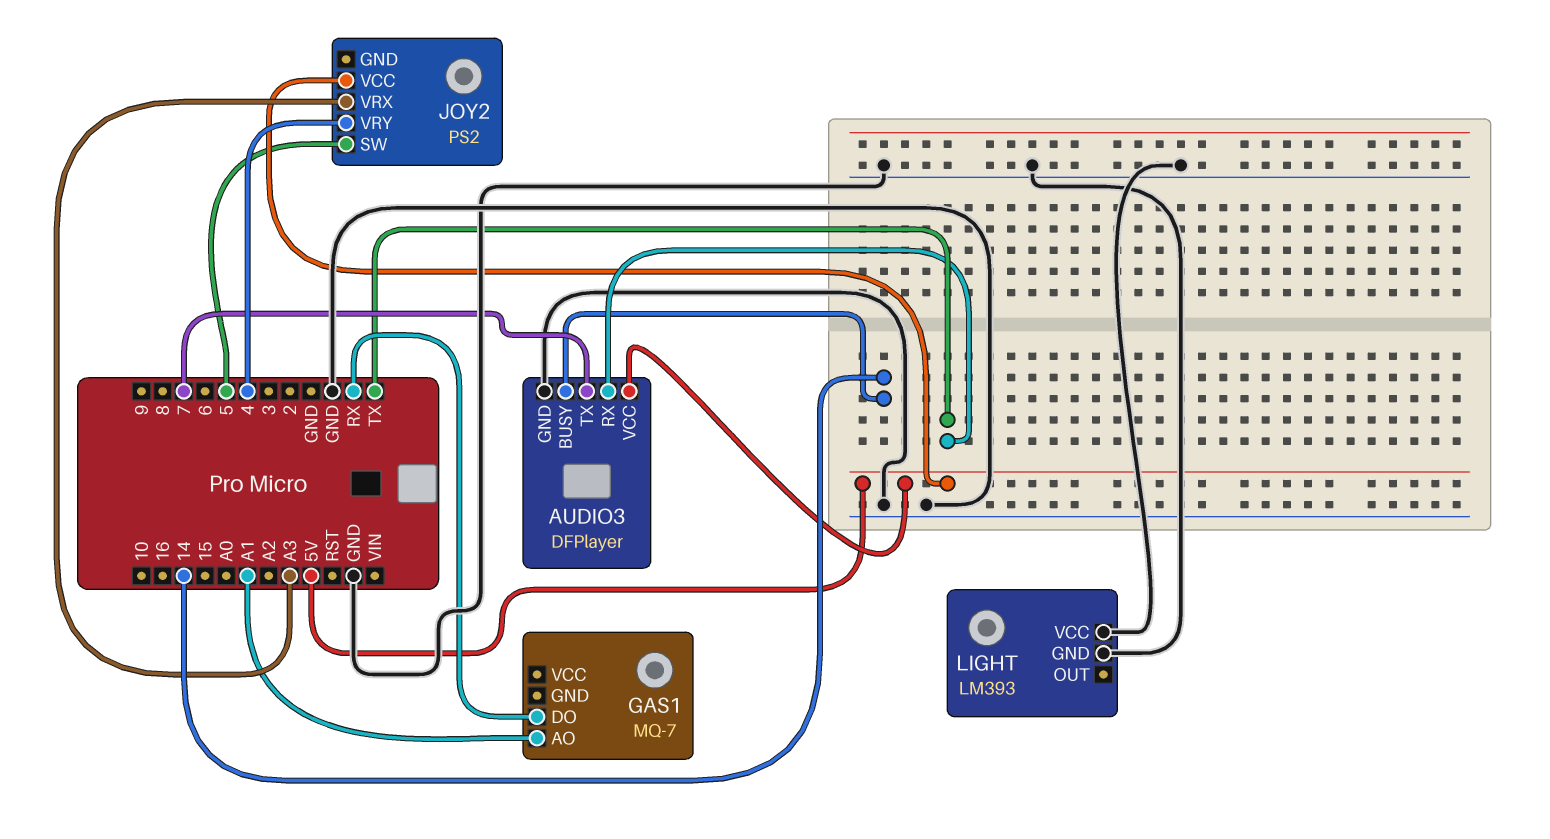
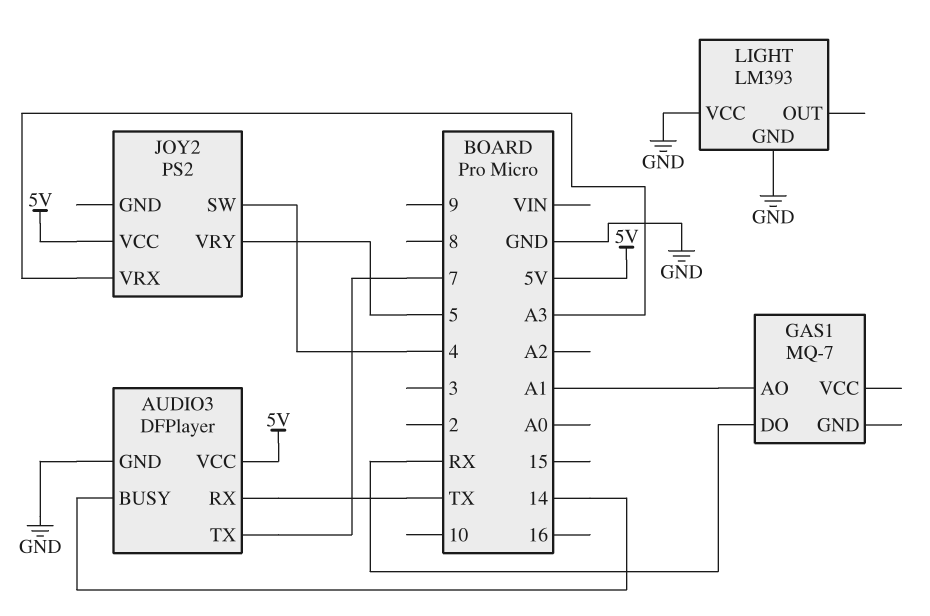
JOY2 pin SW: 5 -> 4
JOY2 pin VRY: 4 -> 5

